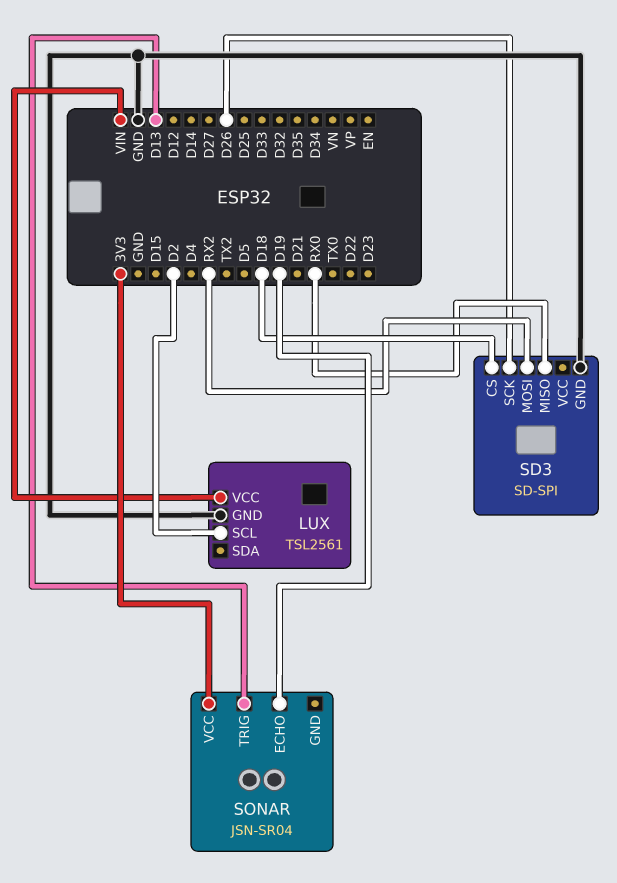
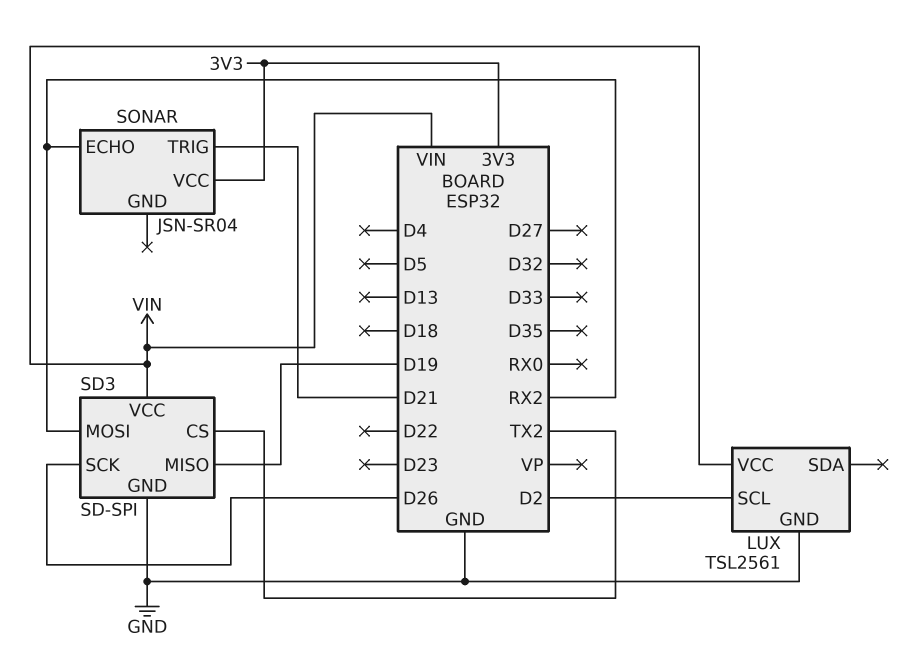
SD3 pin CS: D18 -> TX2
SD3 pin MISO: RX0 -> D19
SD3 pin VCC: none -> VIN
SONAR pin ECHO: D19 -> RX2
SONAR pin TRIG: D13 -> D21

